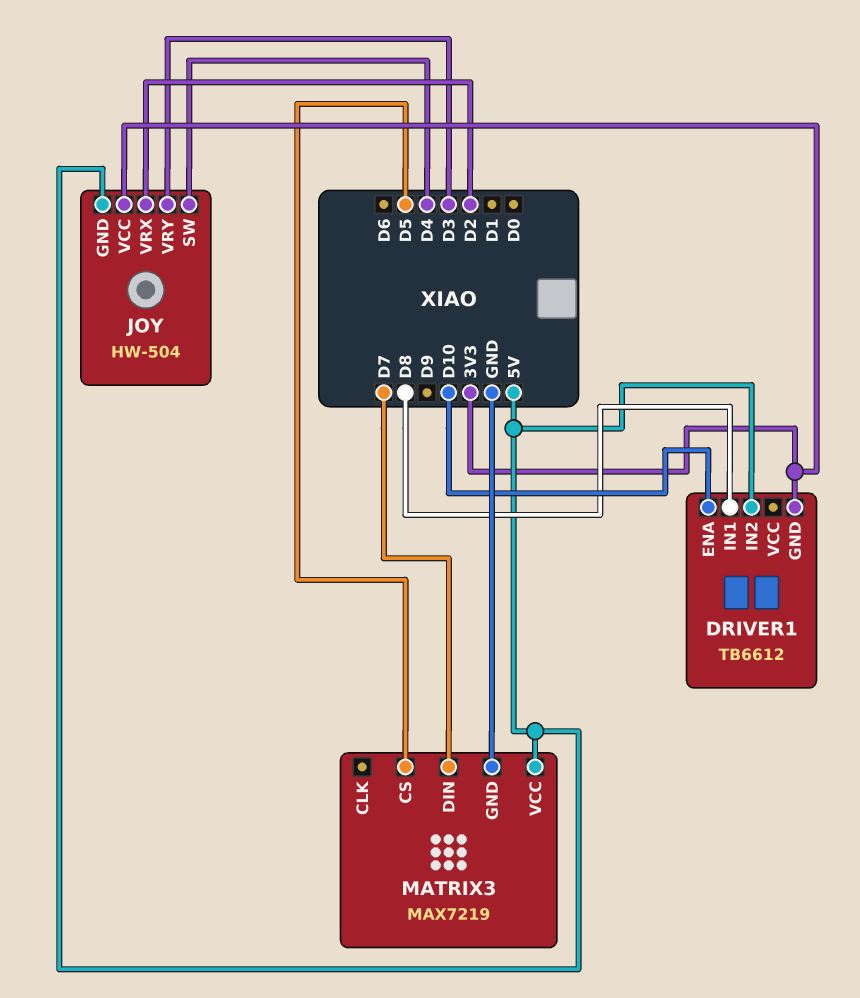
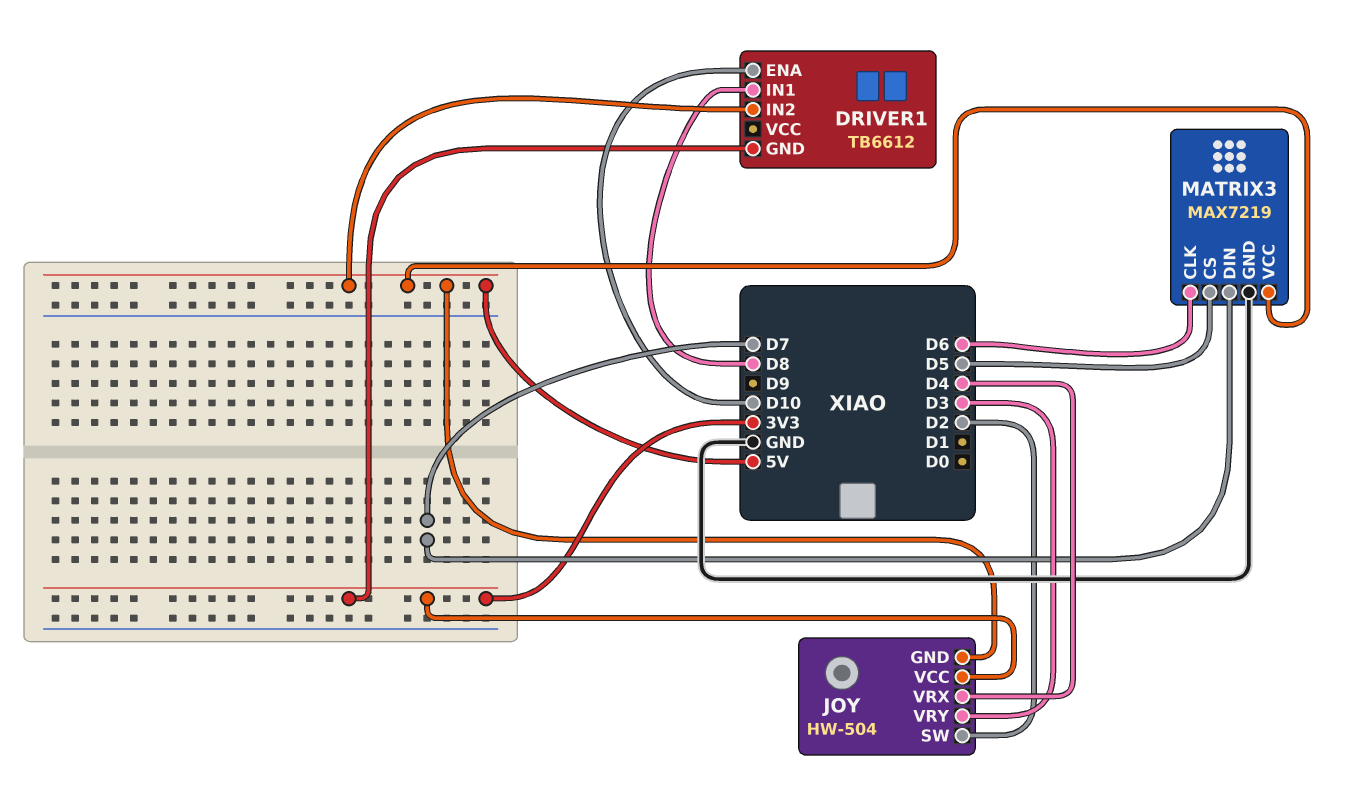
JOY pin SW: D4 -> D2
JOY pin VRX: D2 -> D4
MATRIX3 pin CLK: none -> D6

